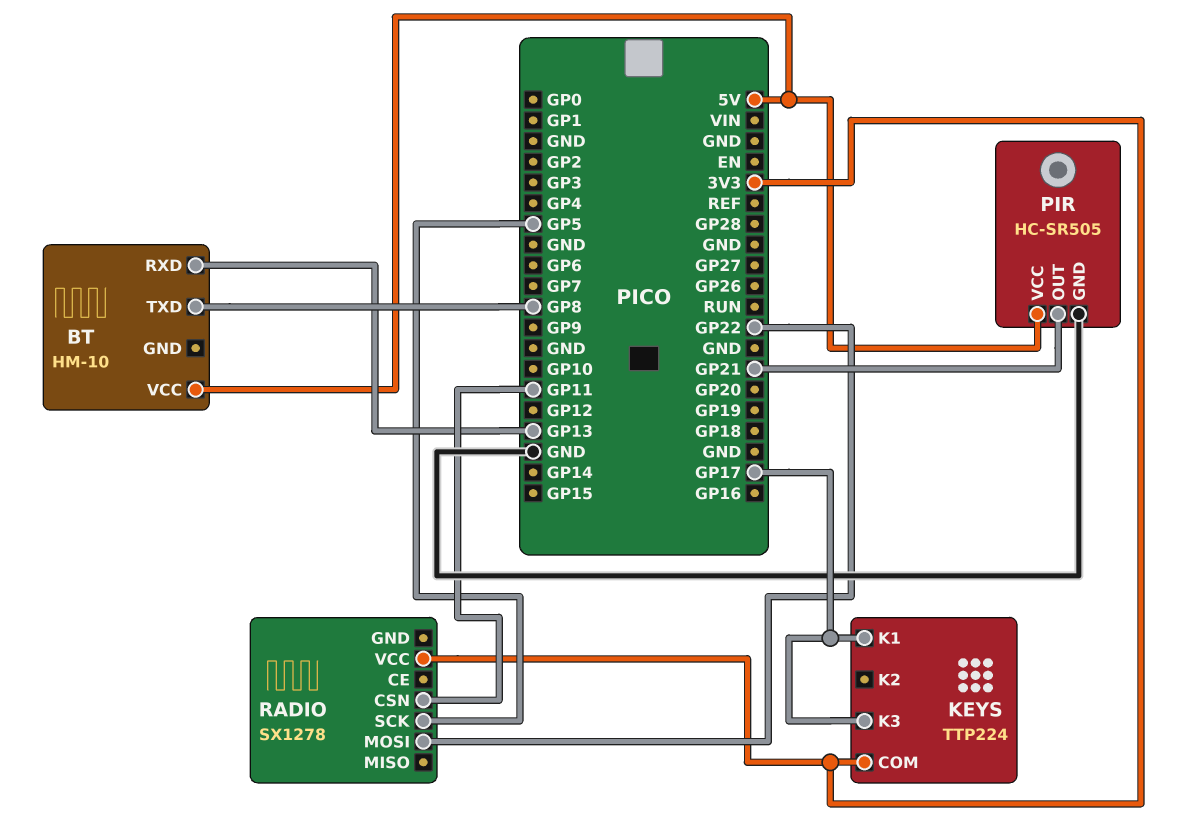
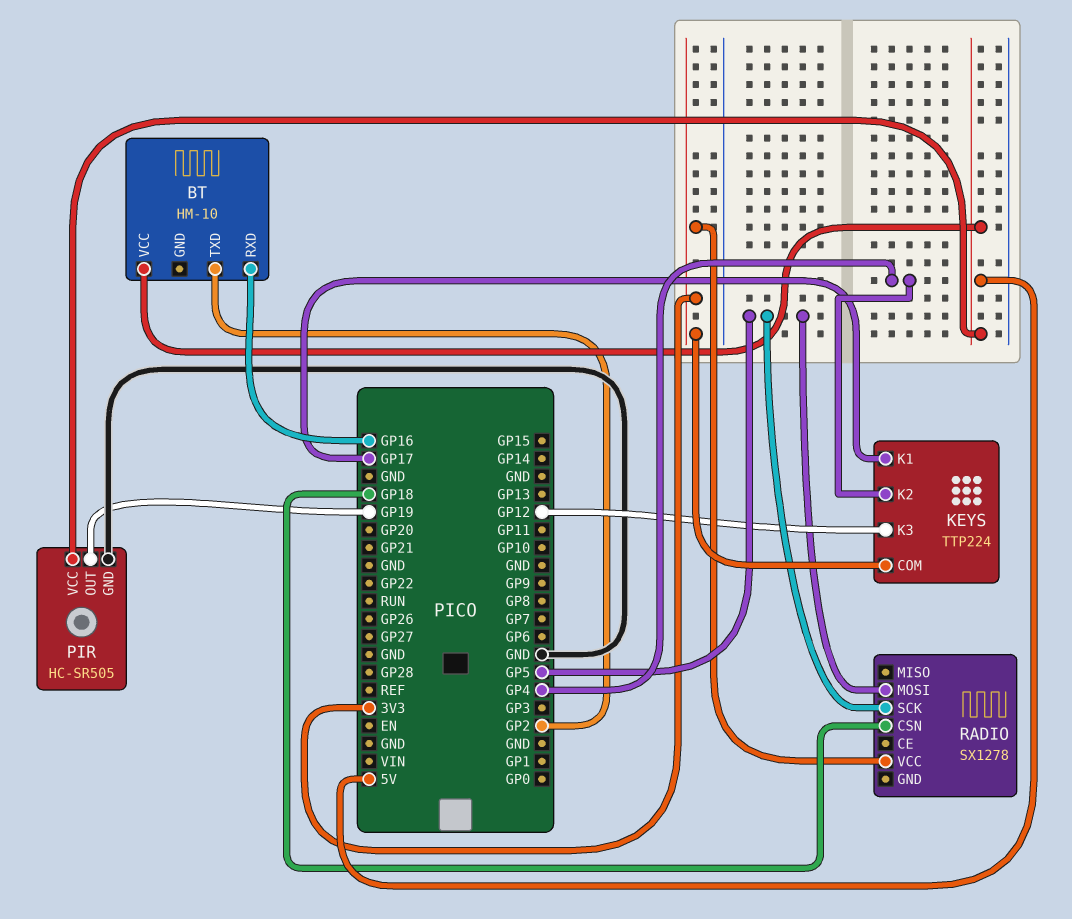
BT pin RXD: GP13 -> GP16
BT pin TXD: GP8 -> GP2
KEYS pin K2: none -> GP4
KEYS pin K3: GP17 -> GP12
PIR pin OUT: GP21 -> GP19
RADIO pin CSN: GP11 -> GP18
RADIO pin MOSI: GP22 -> GP5

